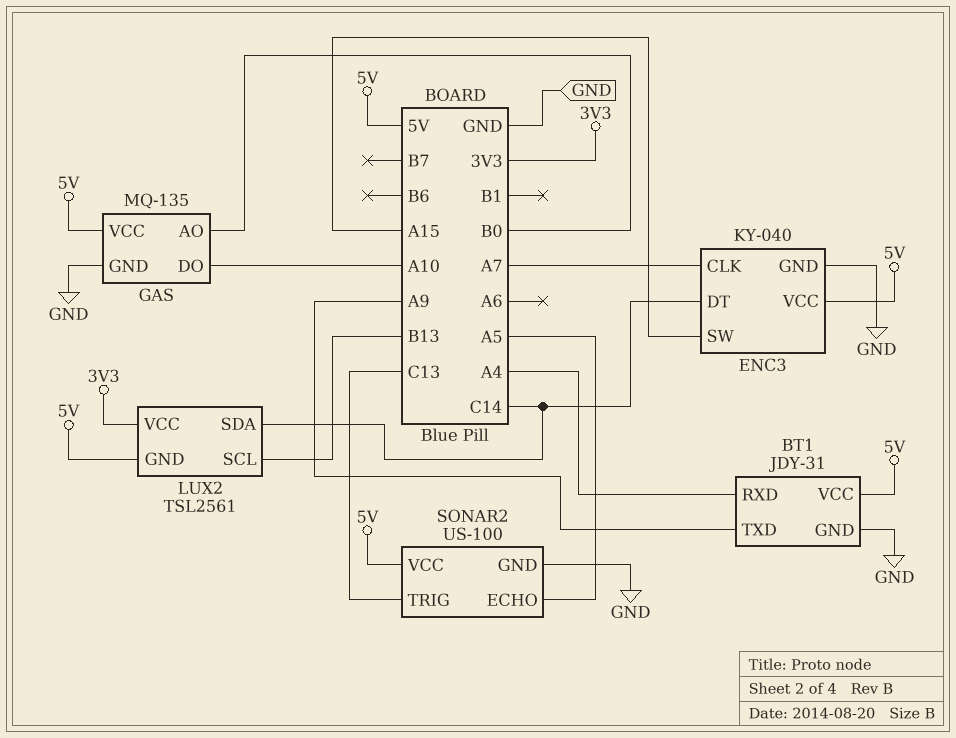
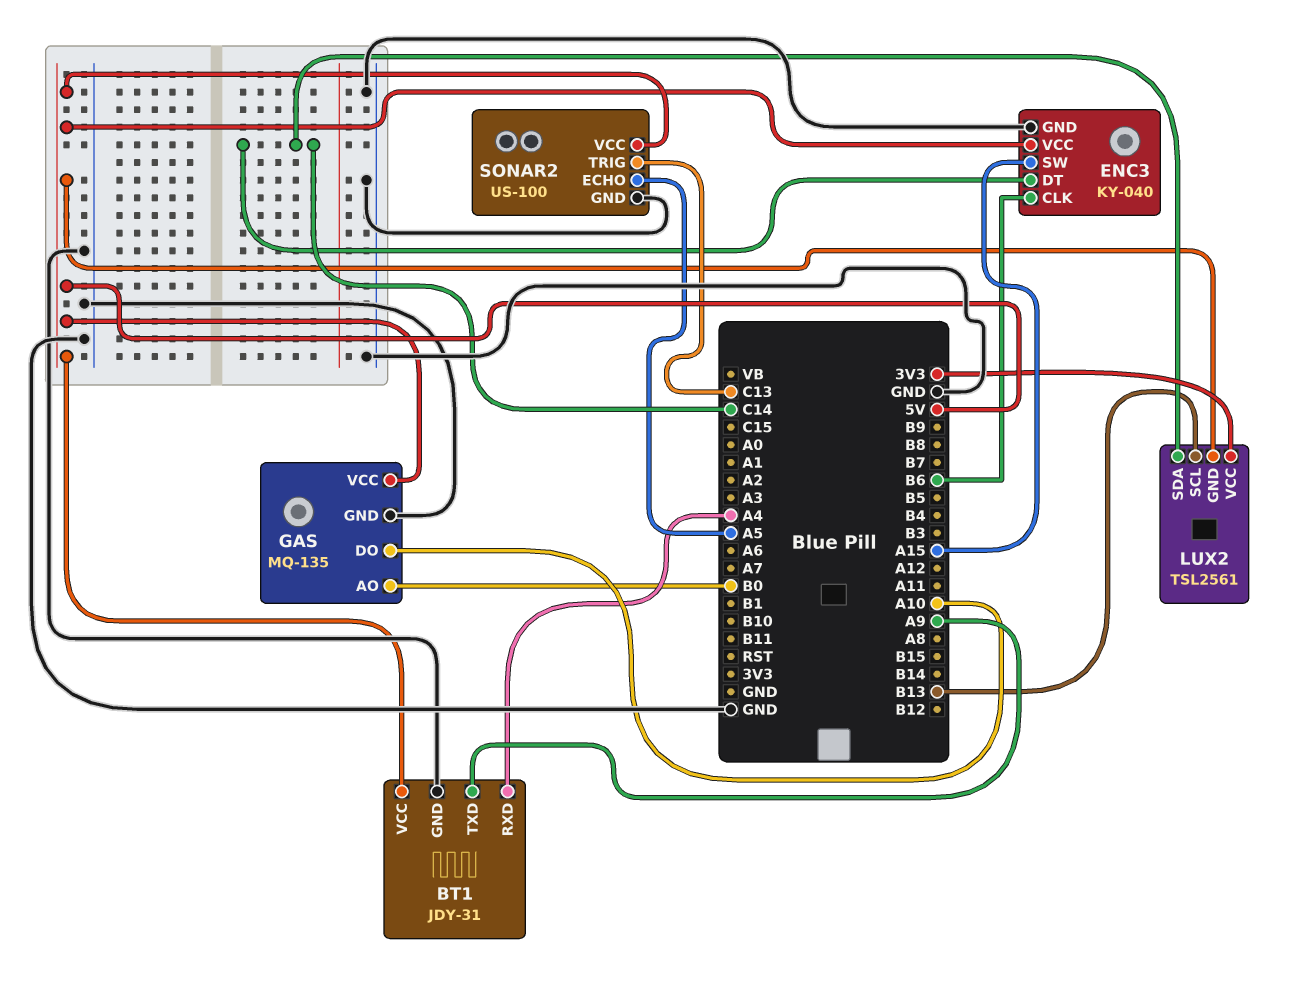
ENC3 pin CLK: A7 -> B6

